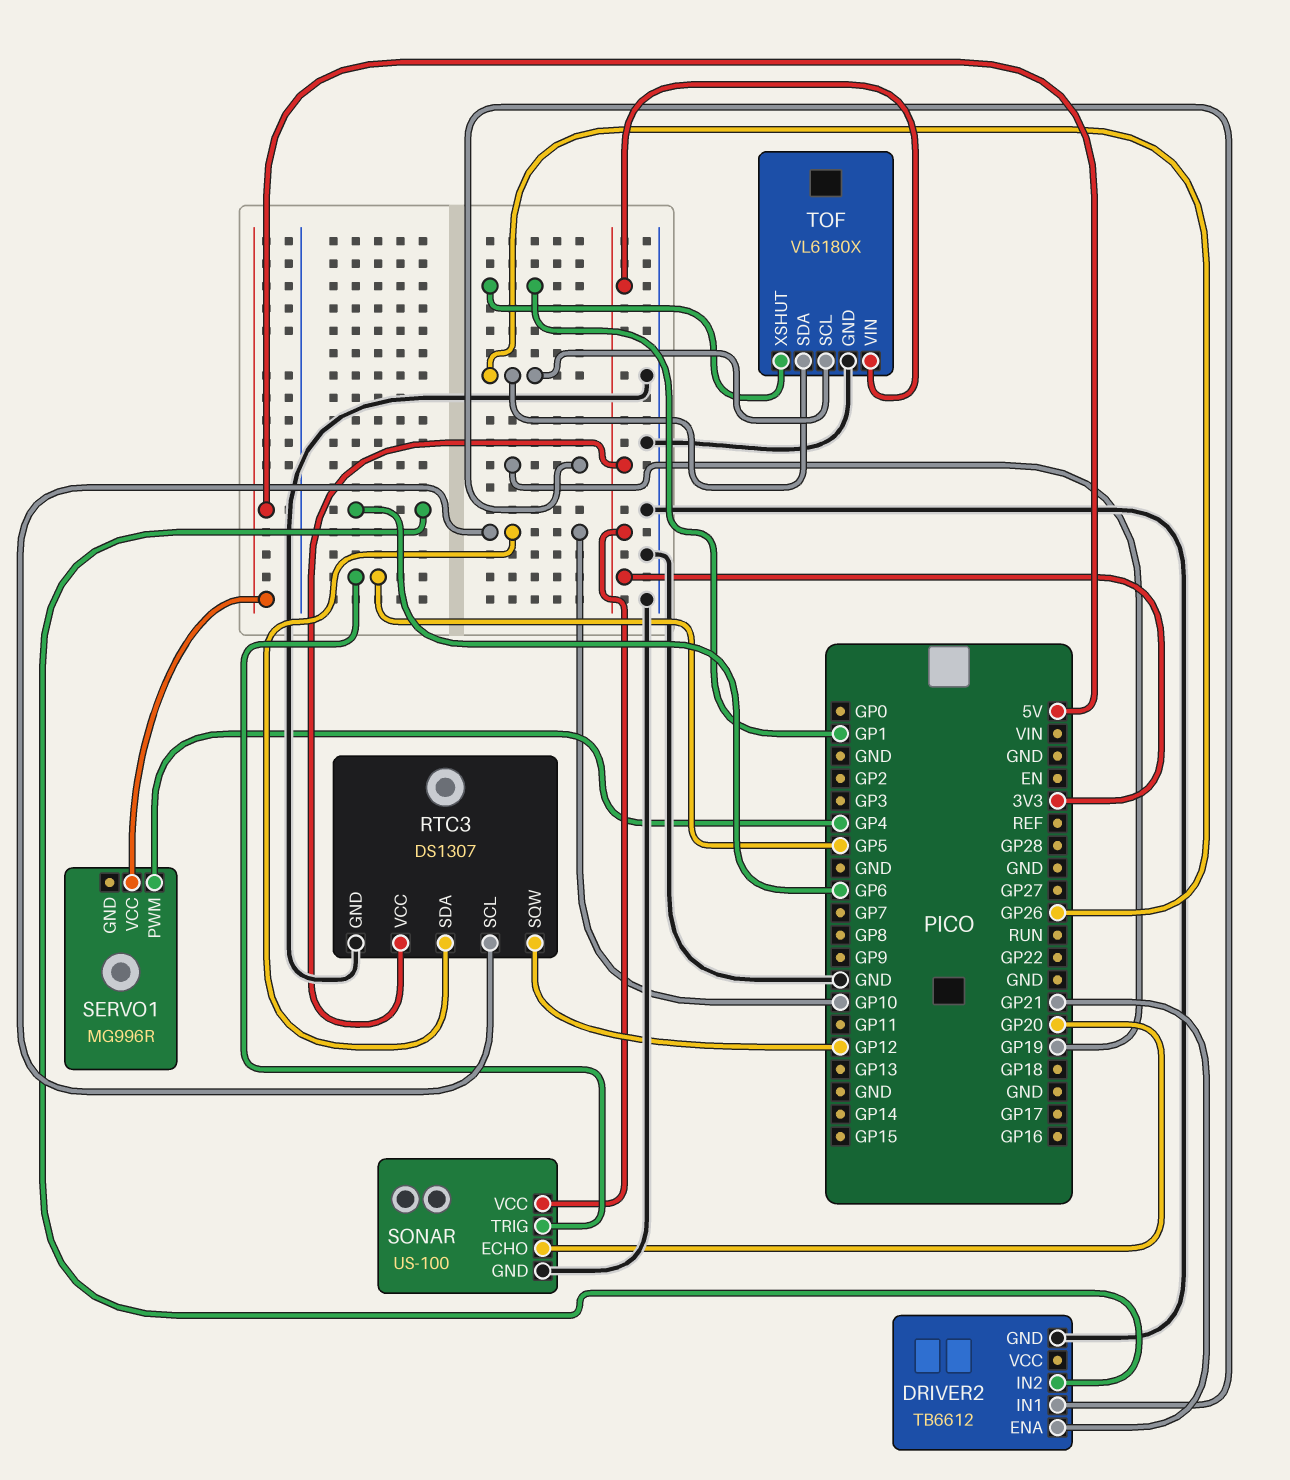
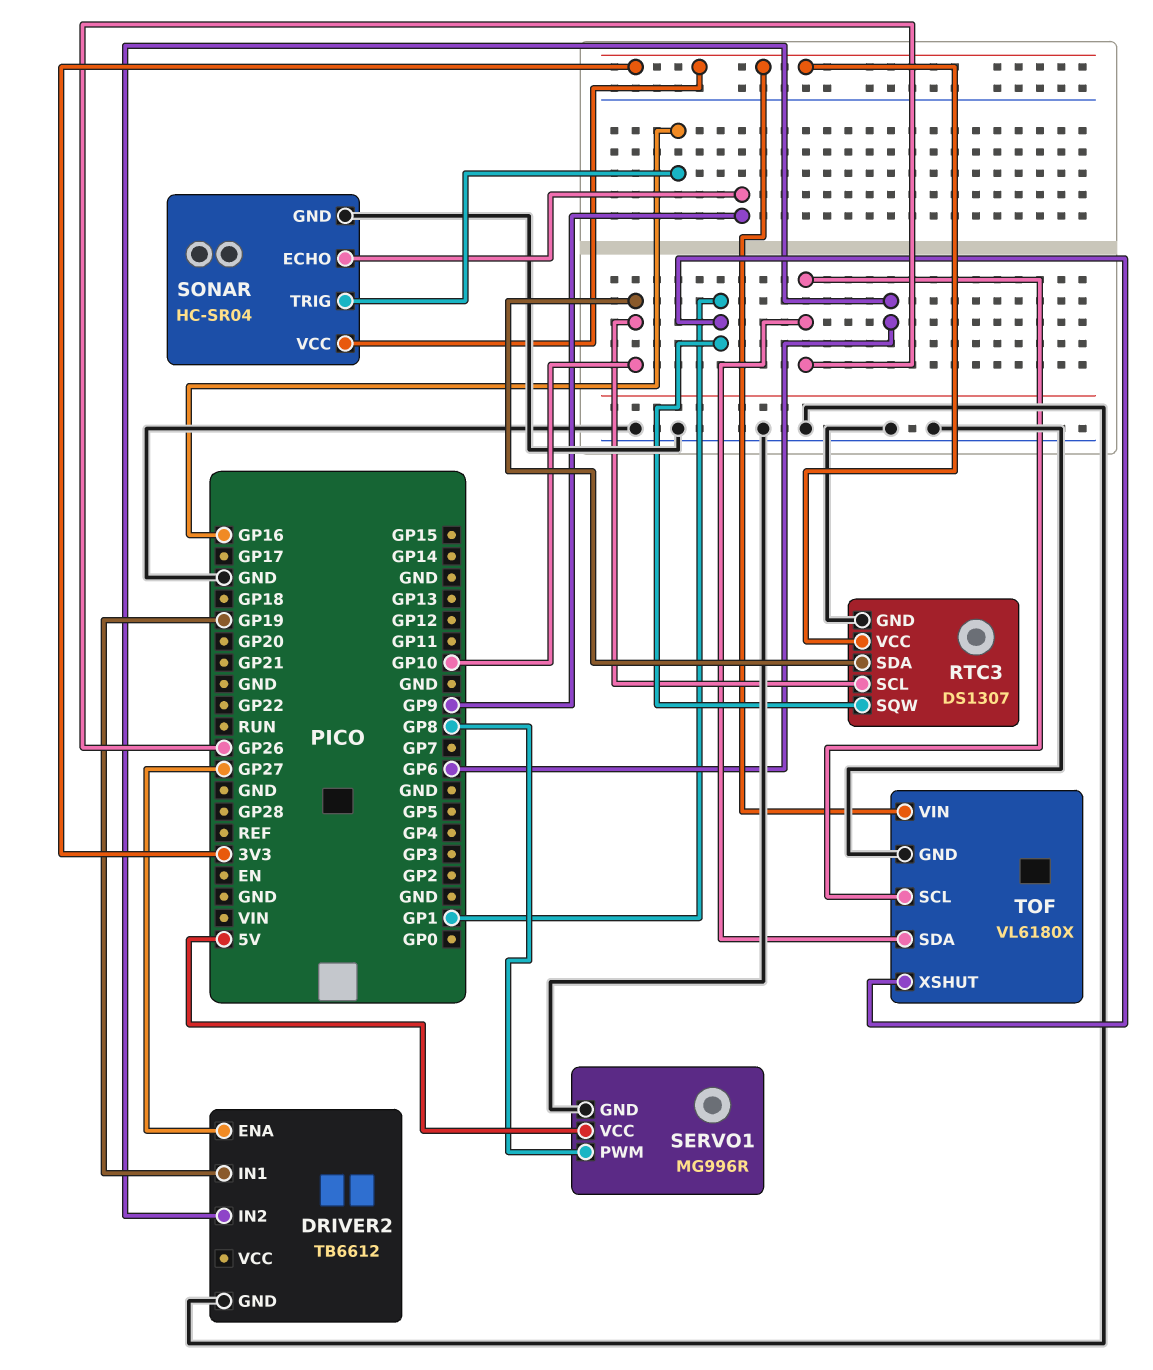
DRIVER2 pin ENA: GP21 -> GP27
RTC3 pin SQW: GP12 -> GP1
SERVO1 pin GND: none -> GND
SERVO1 pin PWM: GP4 -> GP8
SONAR: US-100 -> HC-SR04
SONAR pin ECHO: GP20 -> GP9
SONAR pin TRIG: GP5 -> GP16

